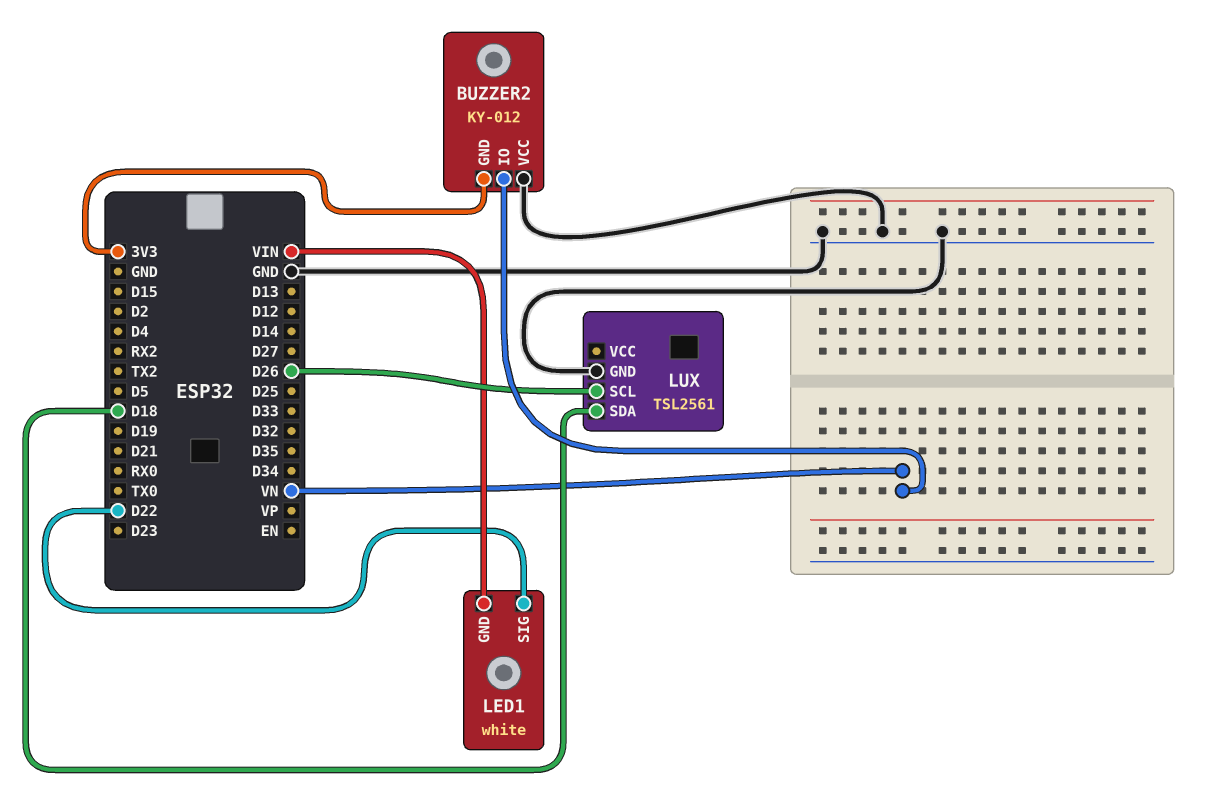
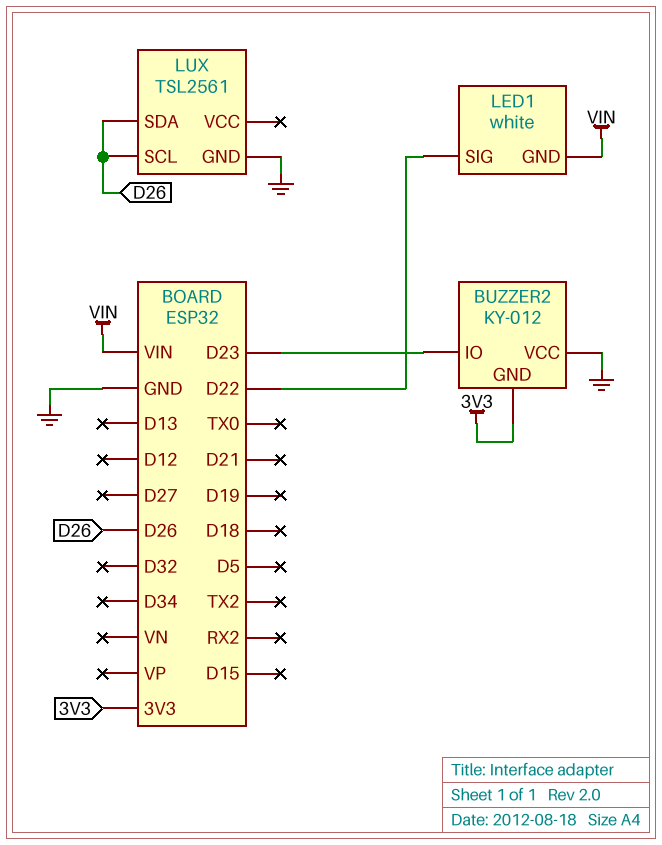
BUZZER2 pin IO: VN -> D23
LUX pin SDA: D18 -> D26

